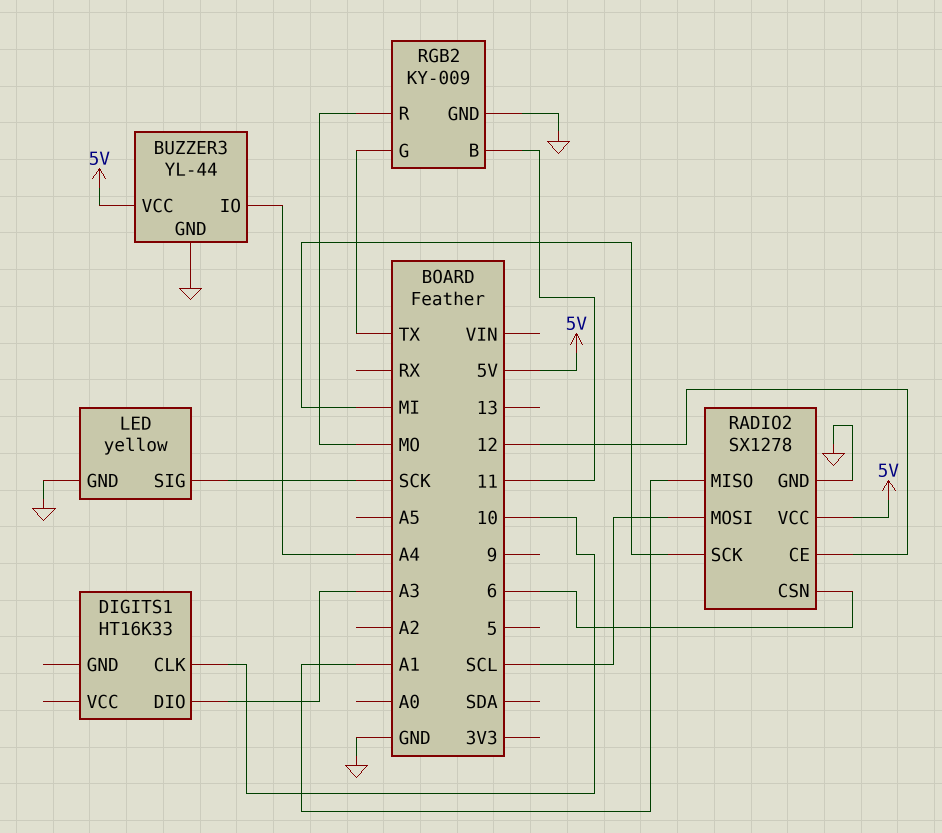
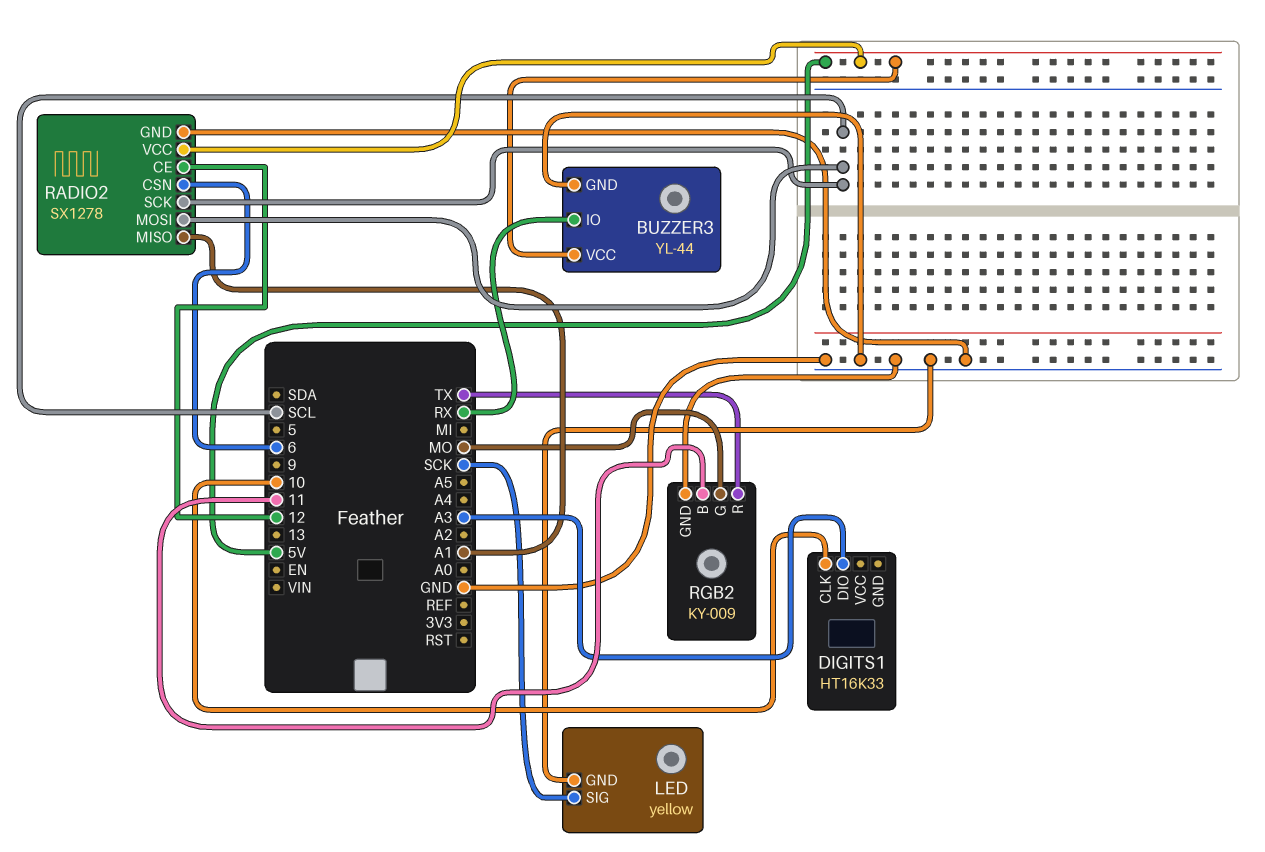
BUZZER3 pin IO: A4 -> RX
RADIO2 pin SCK: MI -> SCL
RGB2 pin G: TX -> MO
RGB2 pin R: MO -> TX

